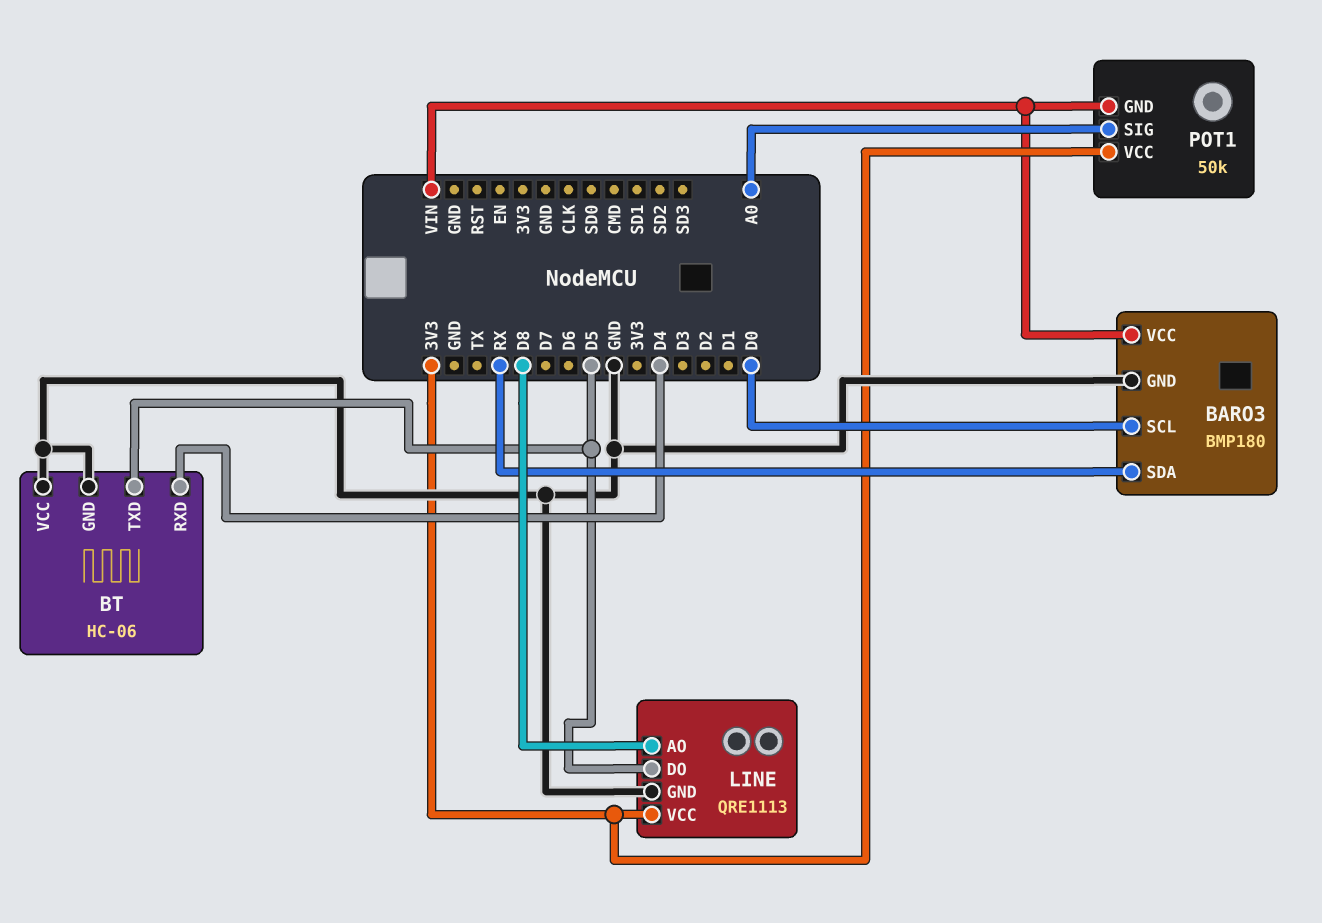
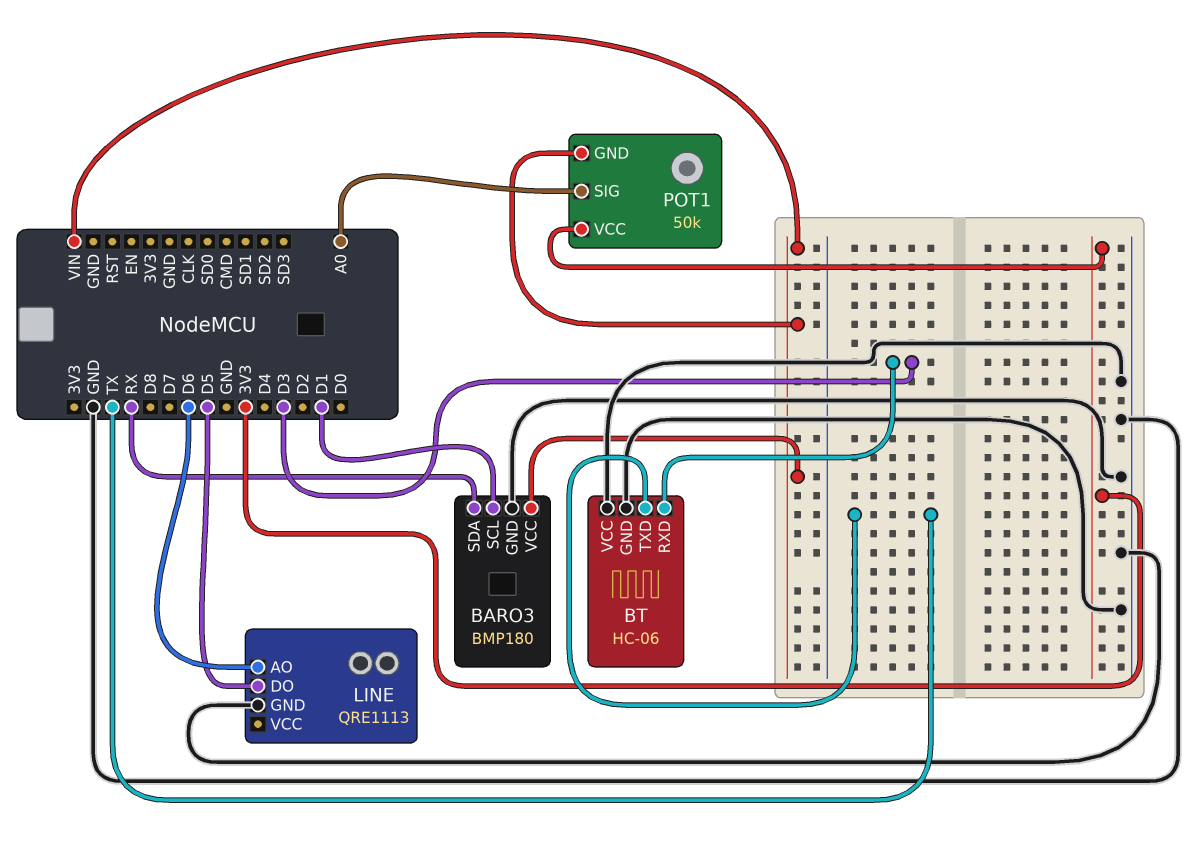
BARO3 pin SCL: D0 -> D1
BT pin RXD: D4 -> D3
BT pin TXD: D5 -> TX
LINE pin AO: D8 -> D6
LINE pin VCC: 3V3 -> none

